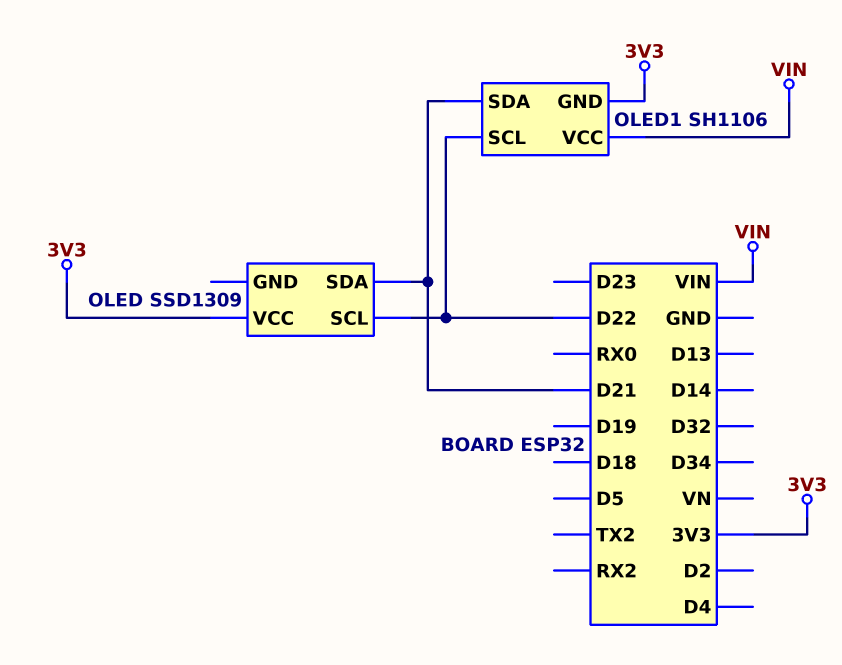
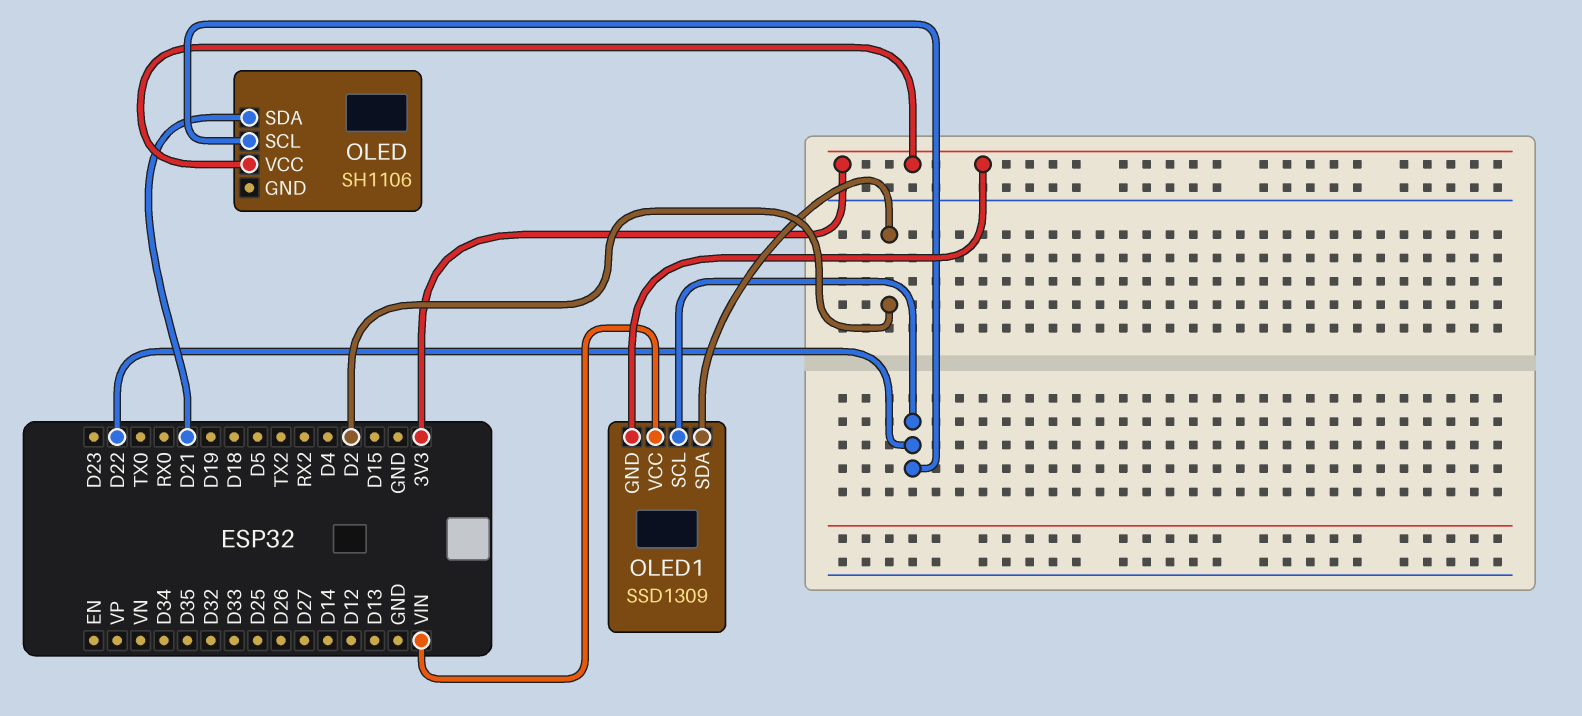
OLED: SSD1309 -> SH1106
OLED1: SH1106 -> SSD1309
OLED1 pin SDA: D21 -> D2

